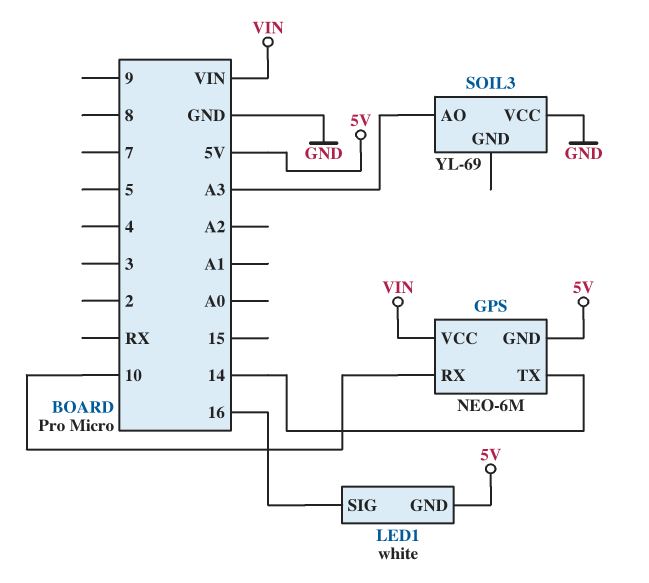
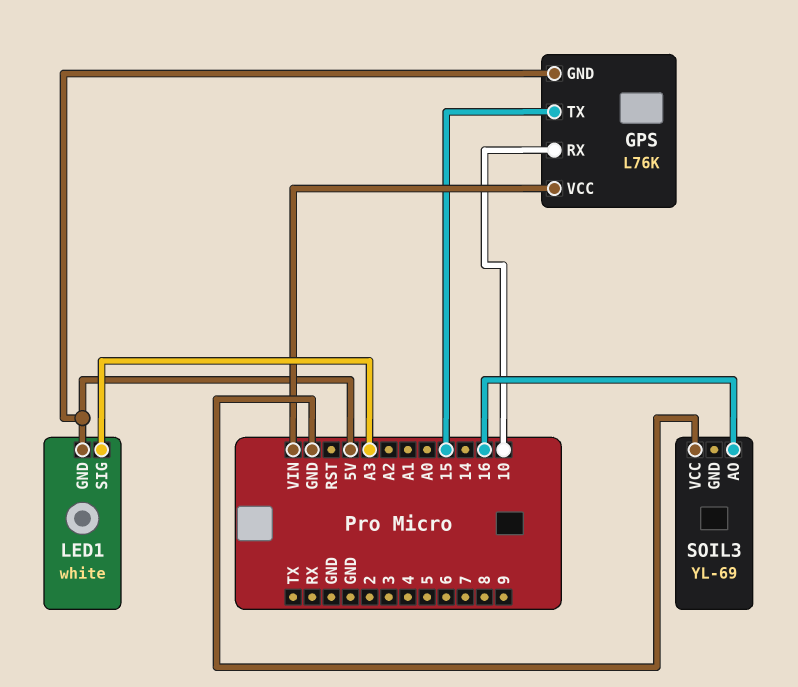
GPS: NEO-6M -> L76K
GPS pin TX: 14 -> 15
LED1 pin SIG: 16 -> A3
SOIL3 pin AO: A3 -> 16

